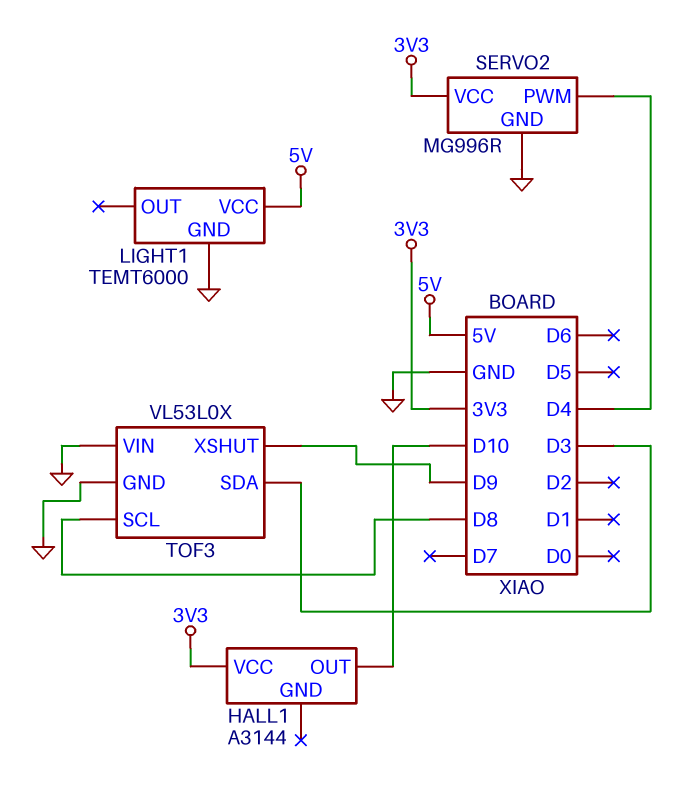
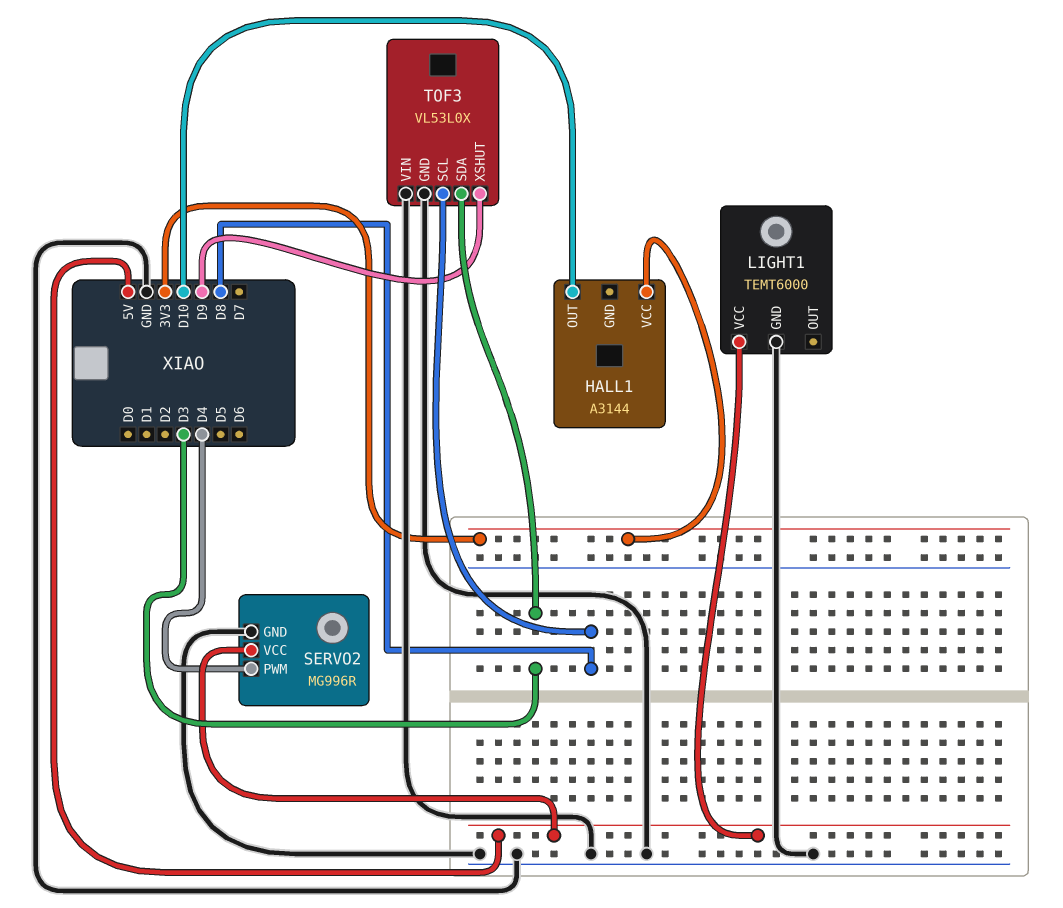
SERVO2 pin VCC: 3V3 -> 5V

